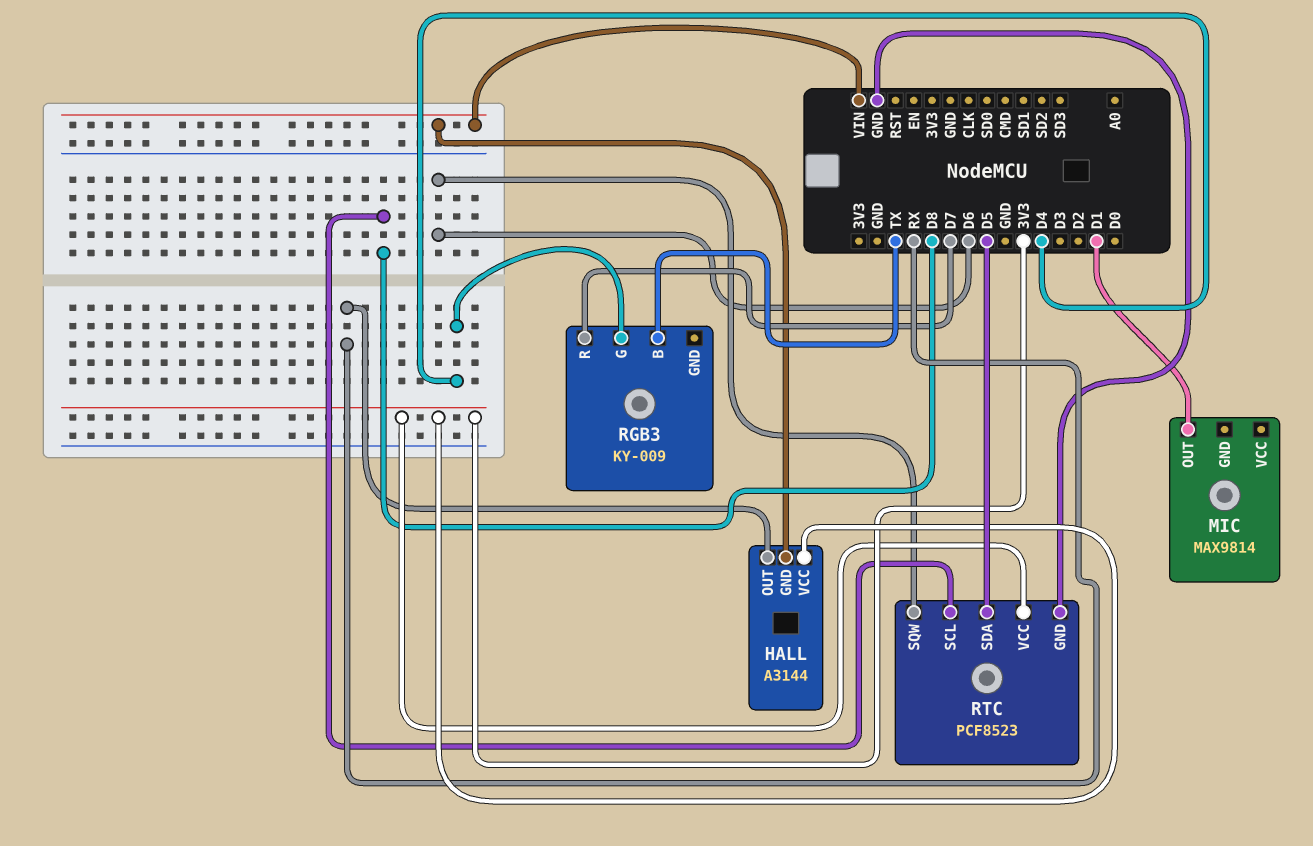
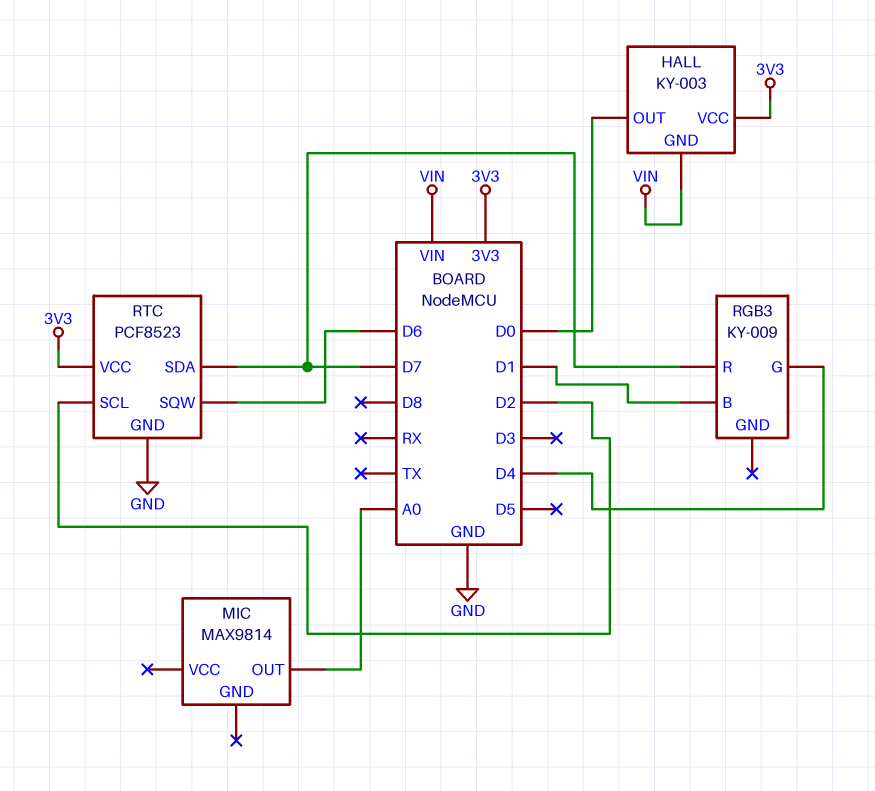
HALL: A3144 -> KY-003
HALL pin OUT: RX -> D0
MIC pin OUT: D1 -> A0
RGB3 pin B: TX -> D1
RTC pin SCL: D8 -> D2
RTC pin SDA: D5 -> D7

